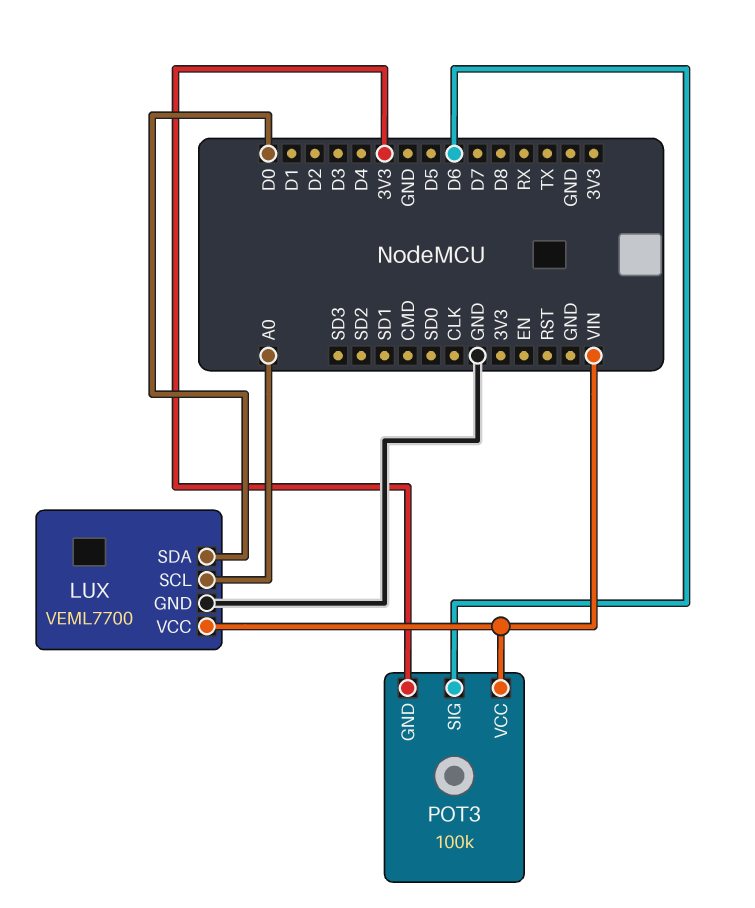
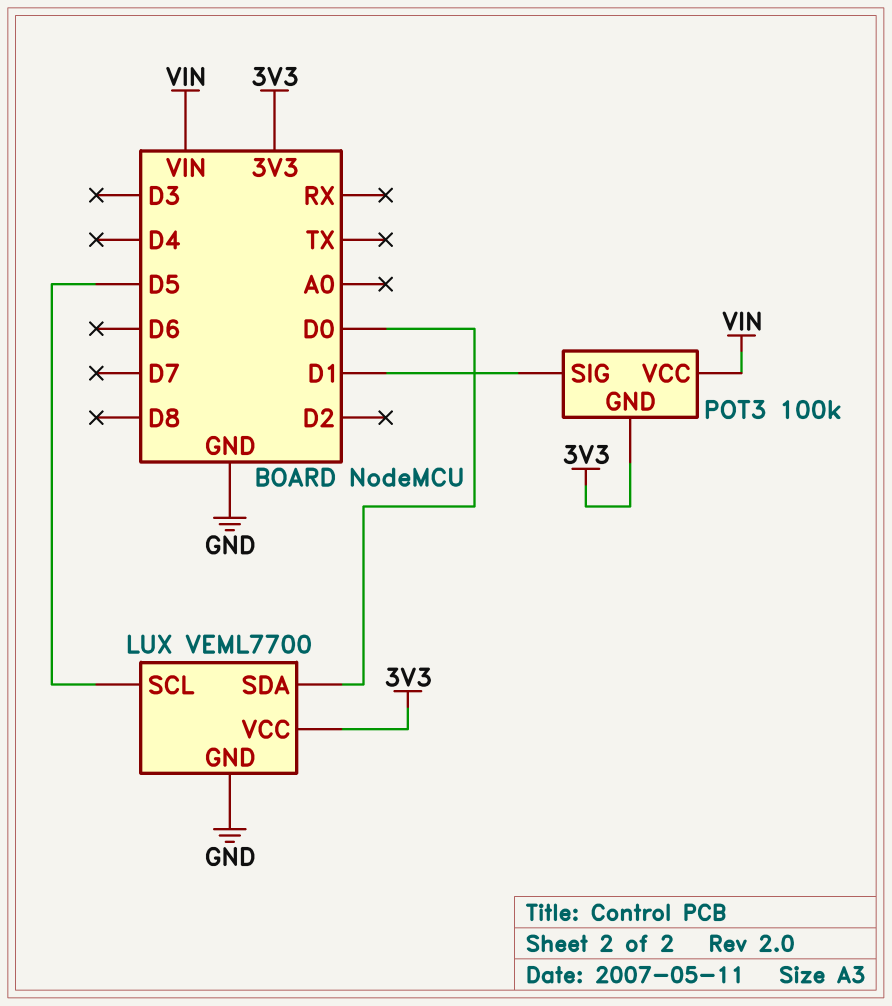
LUX pin SCL: A0 -> D5
LUX pin VCC: VIN -> 3V3
POT3 pin SIG: D6 -> D1

